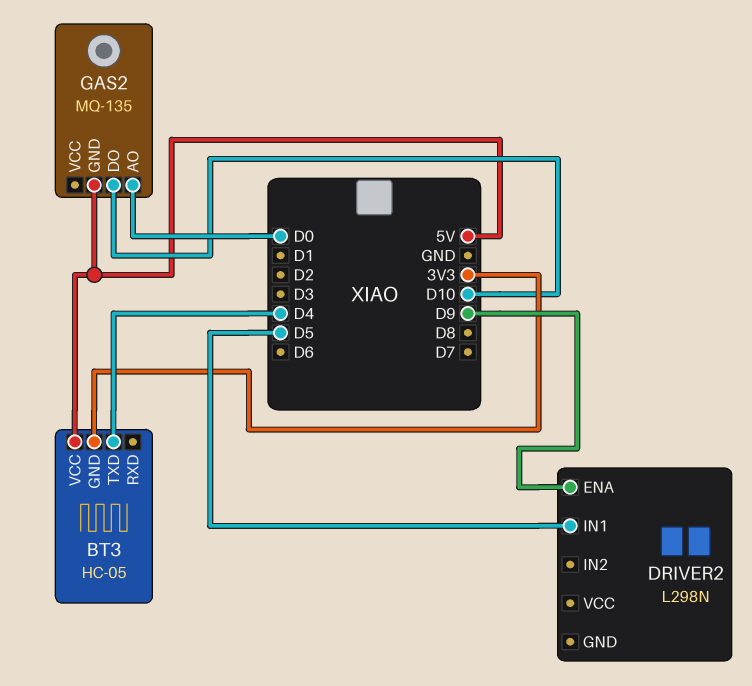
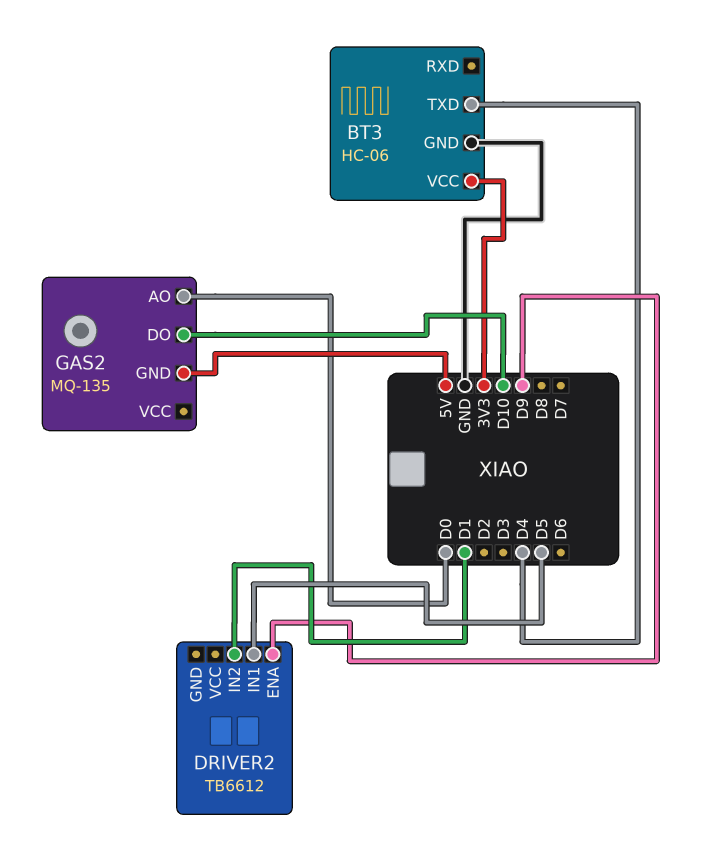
BT3: HC-05 -> HC-06
BT3 pin GND: 3V3 -> GND
BT3 pin VCC: 5V -> 3V3
DRIVER2: L298N -> TB6612
DRIVER2 pin IN2: none -> D1

